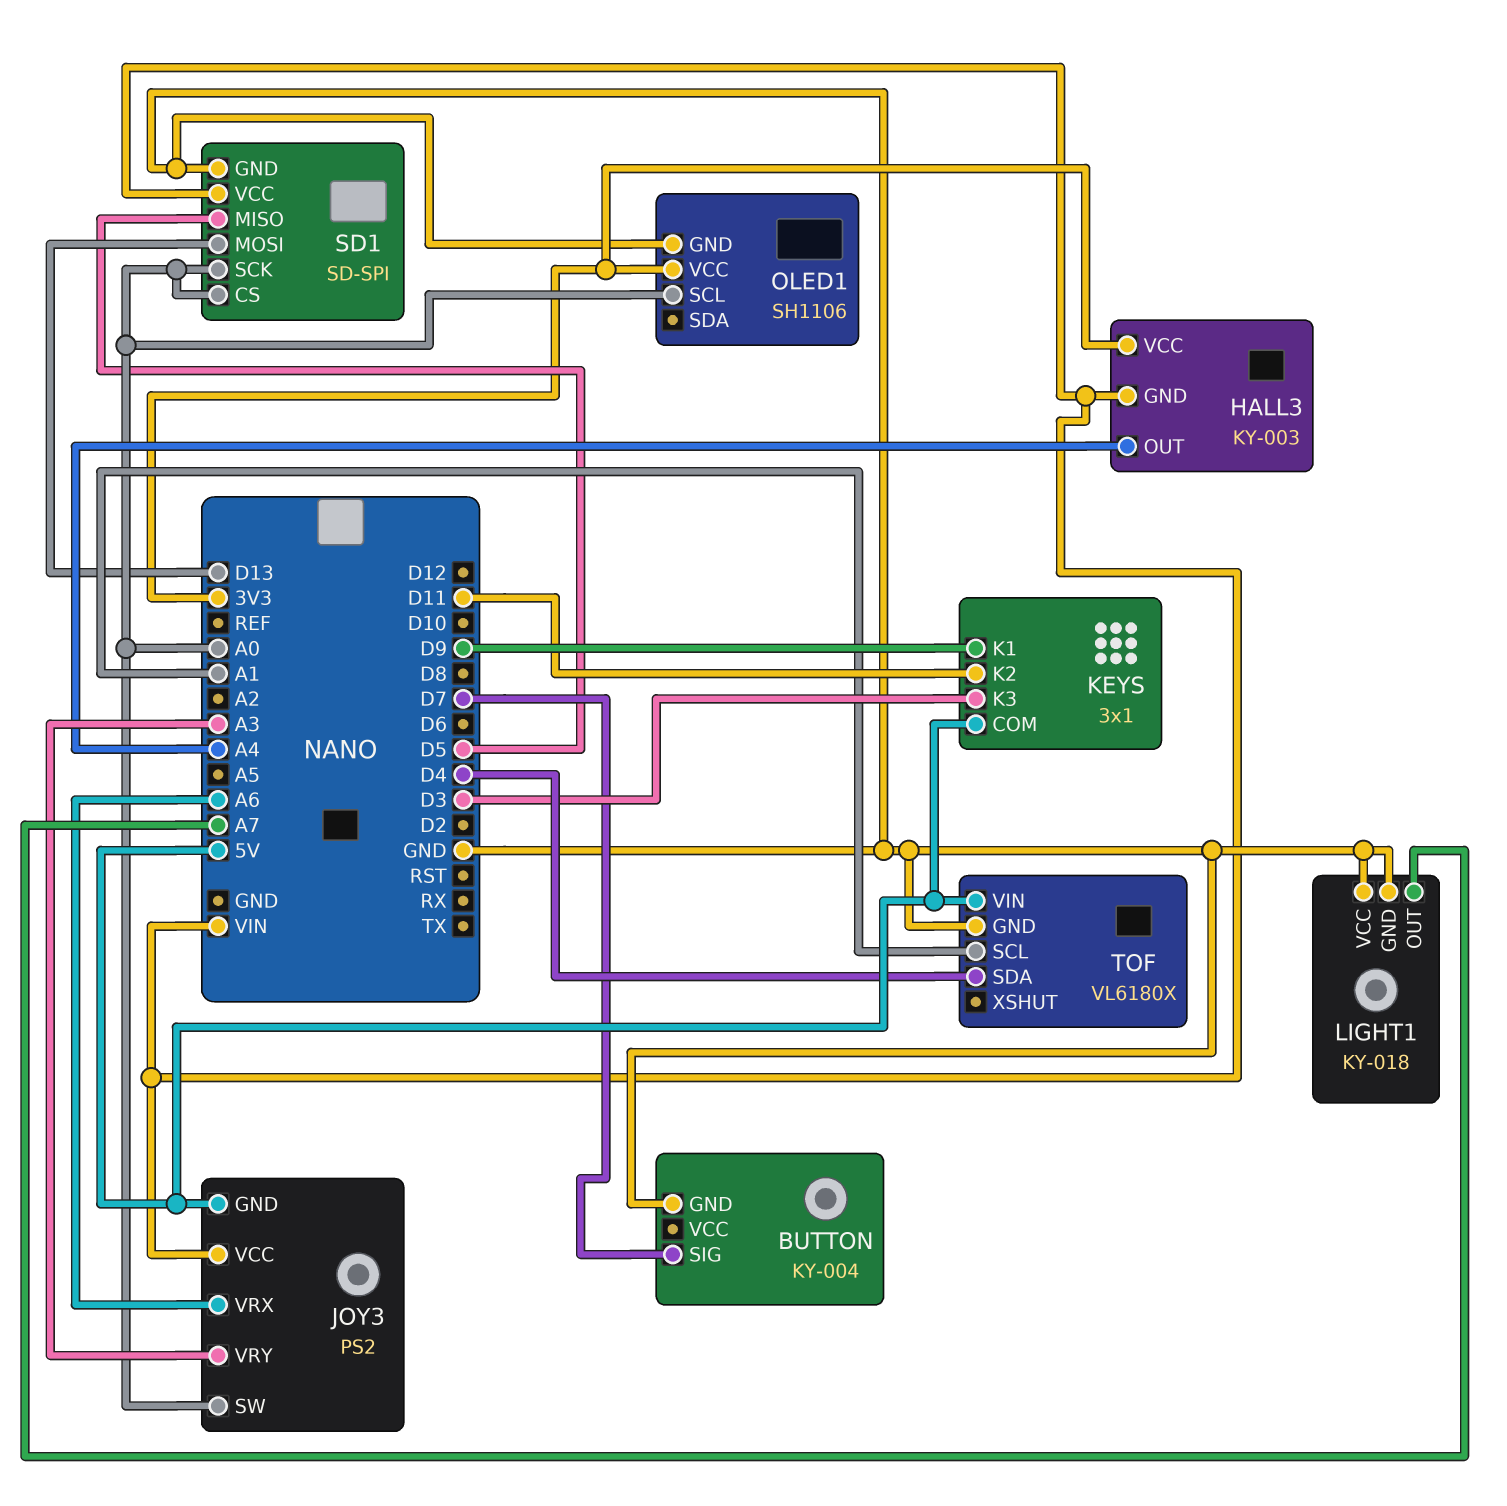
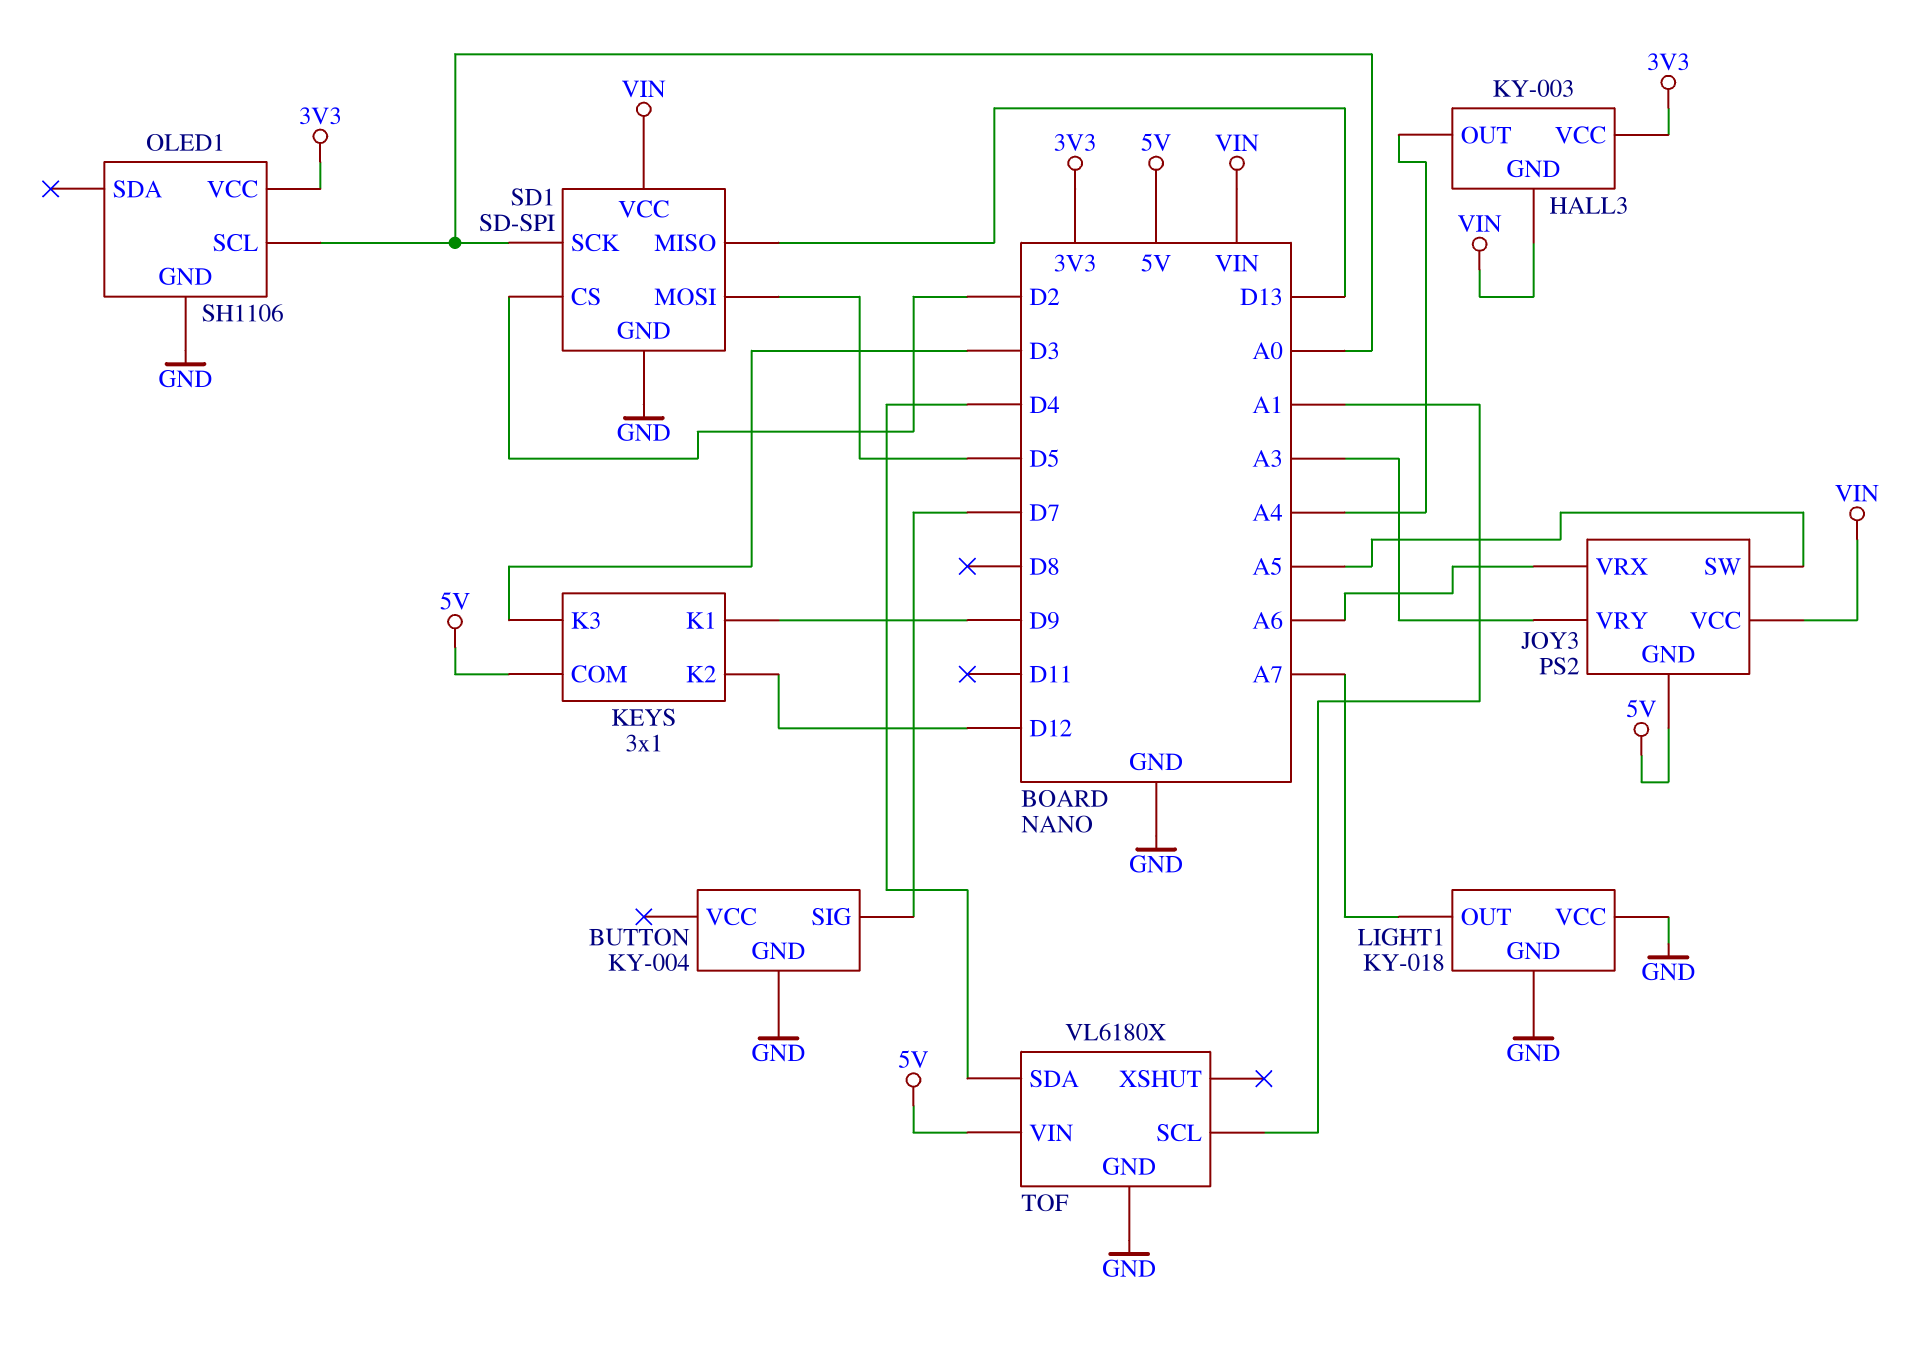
JOY3 pin SW: A0 -> A5
KEYS pin K2: D11 -> D12
SD1 pin CS: A0 -> D2
SD1 pin MISO: D5 -> D13
SD1 pin MOSI: D13 -> D5

